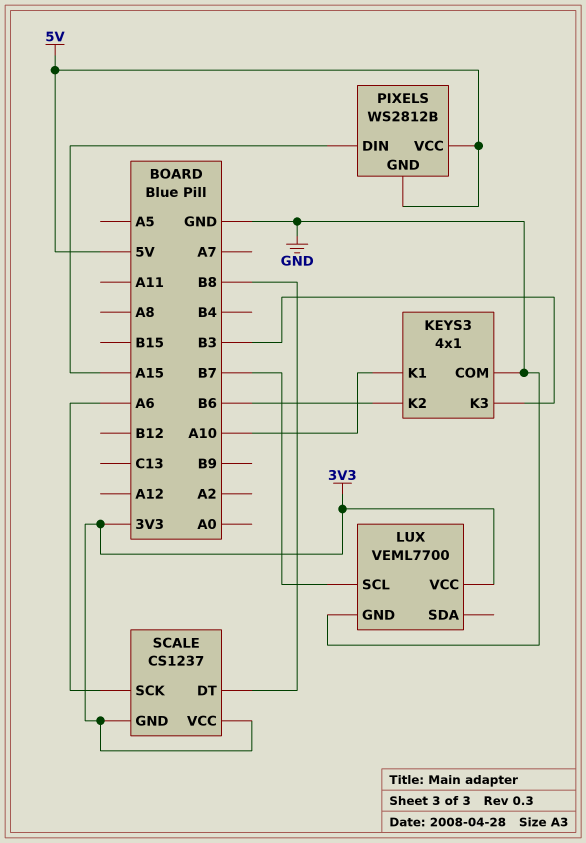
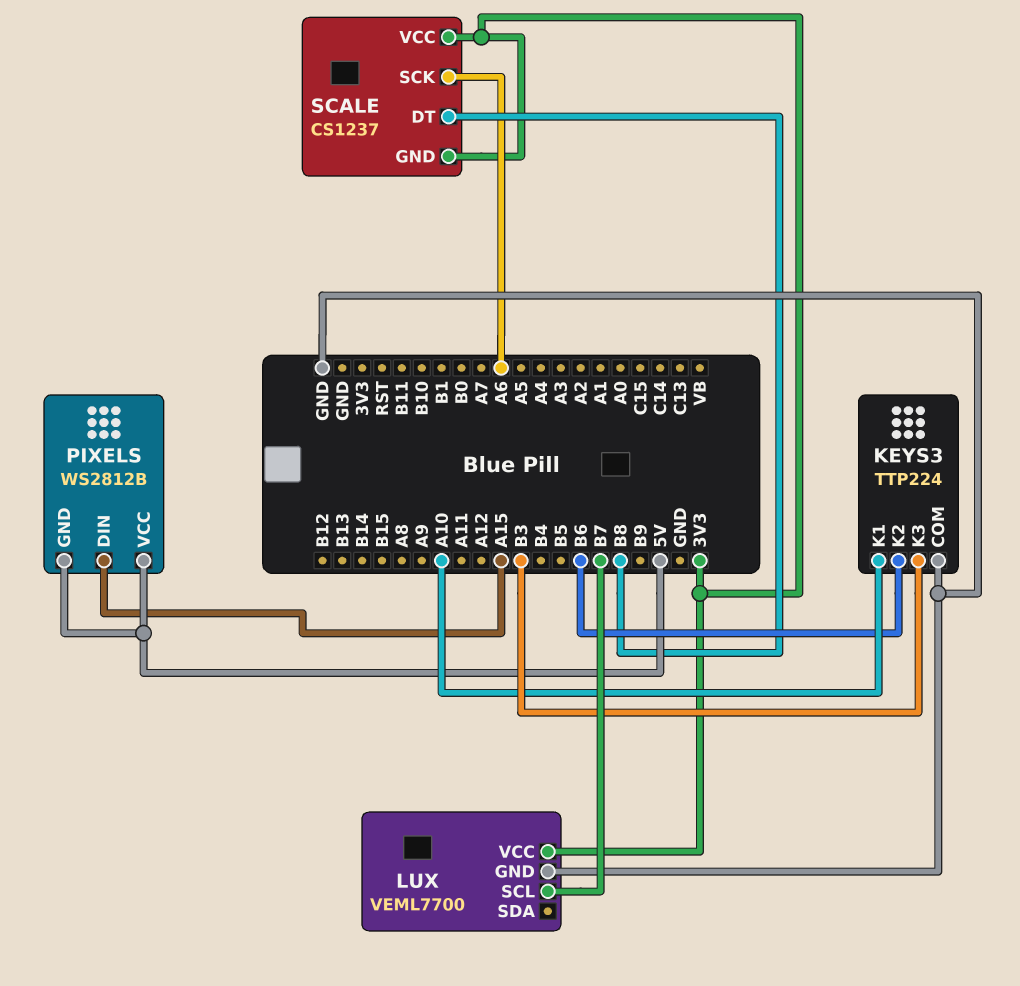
KEYS3: 4x1 -> TTP224

